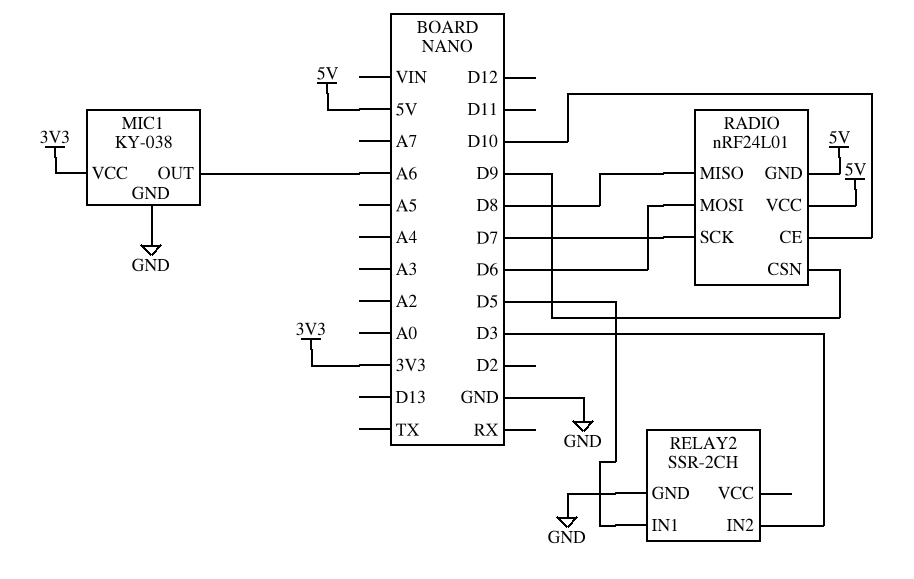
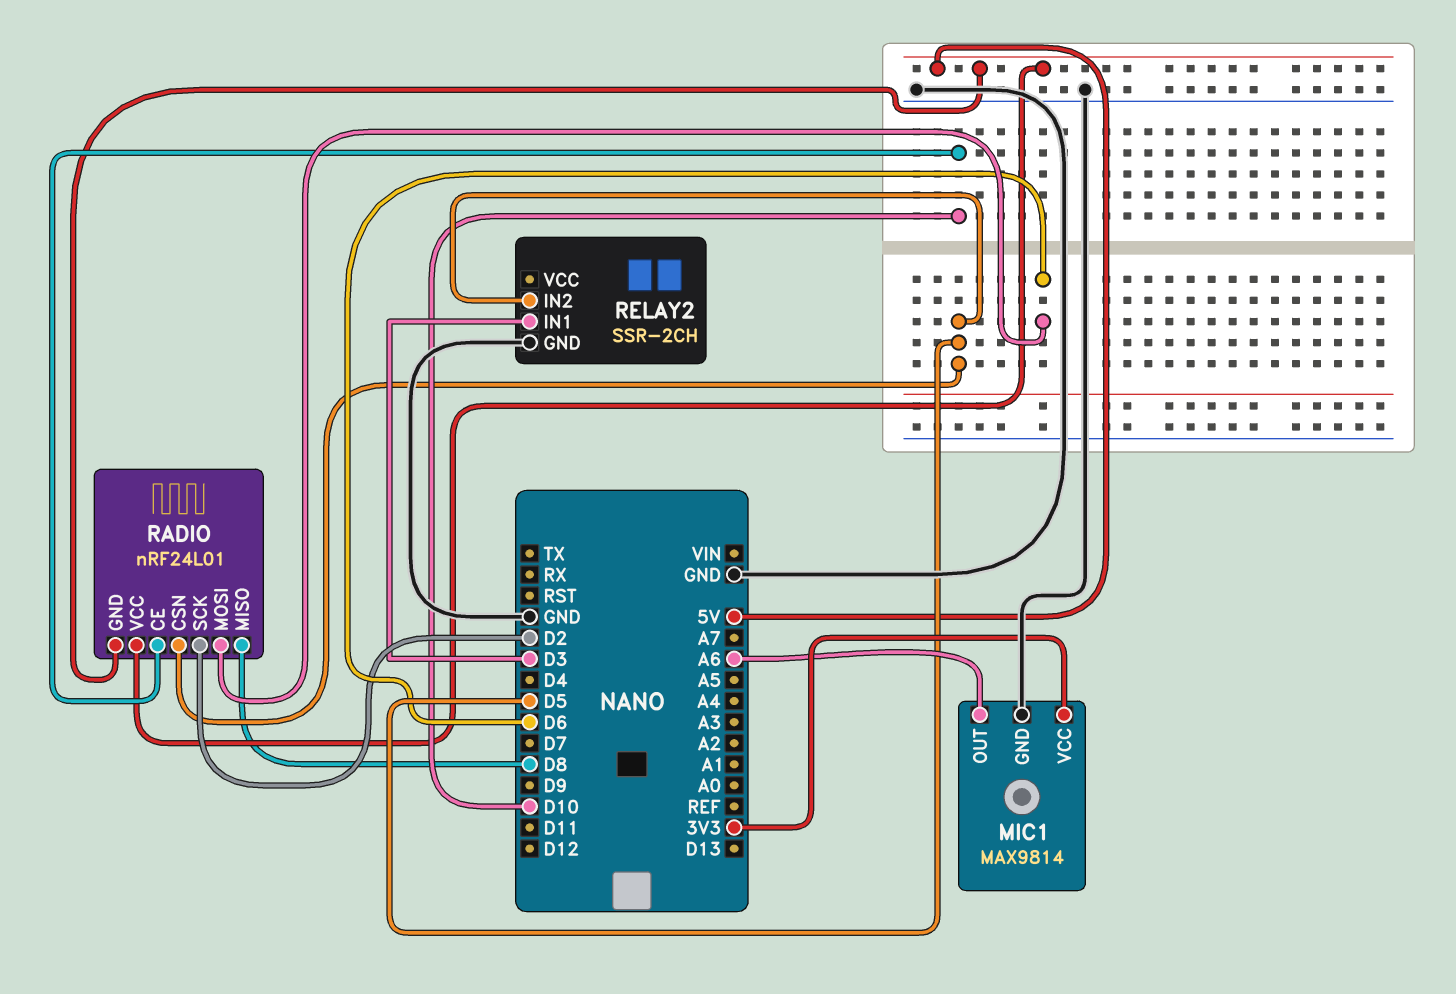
MIC1: KY-038 -> MAX9814
RADIO pin CSN: D9 -> D5
RADIO pin SCK: D7 -> D2
RELAY2 pin IN1: D5 -> D3
RELAY2 pin IN2: D3 -> D5

